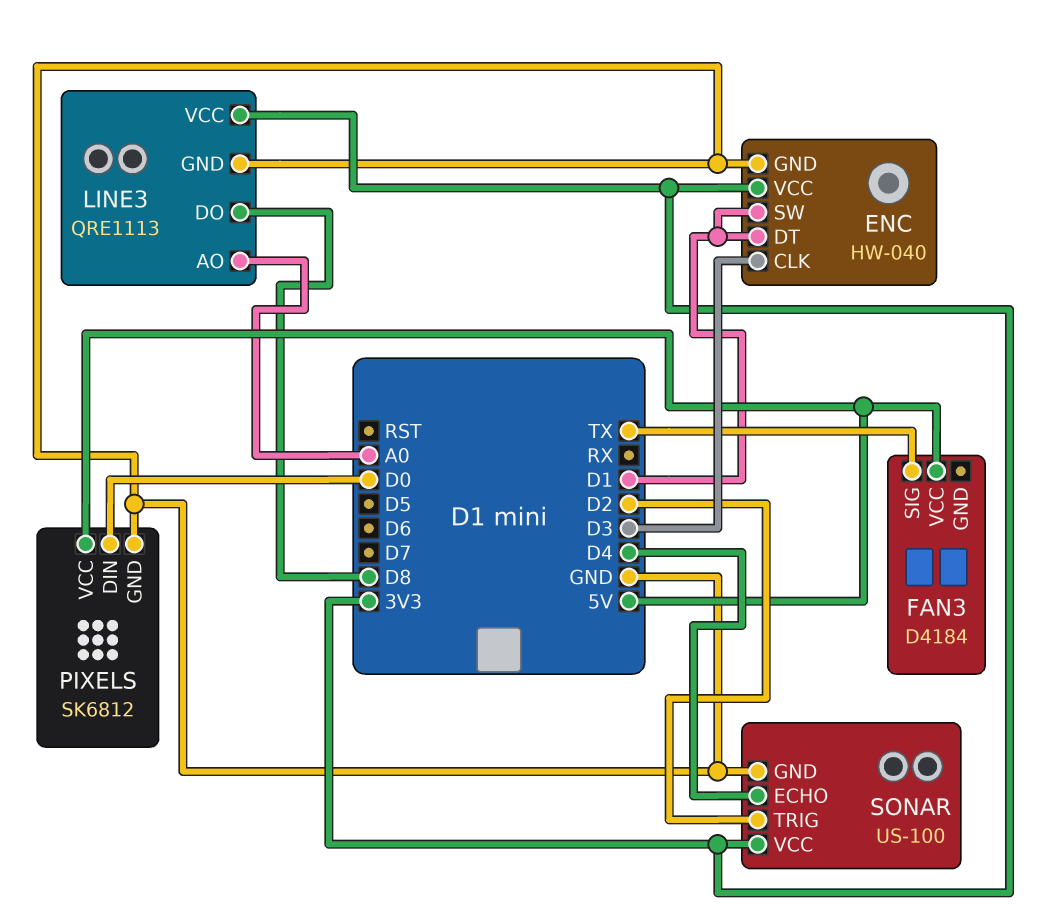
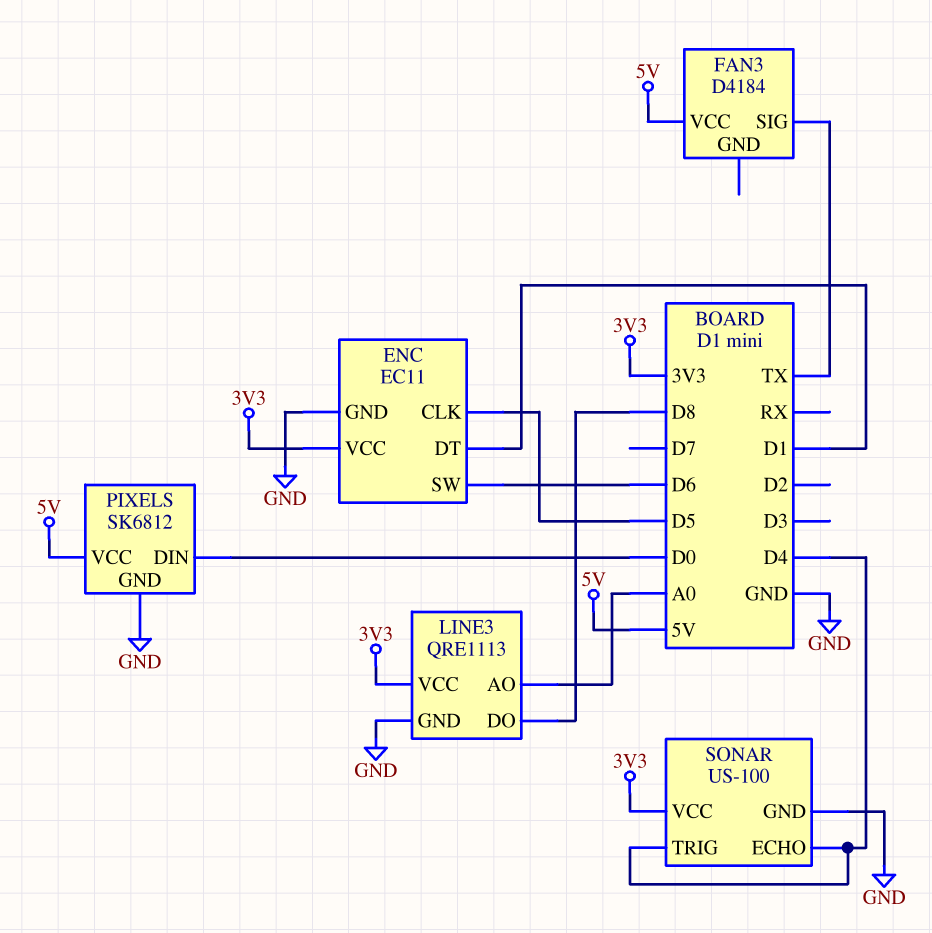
ENC: HW-040 -> EC11
ENC pin CLK: D3 -> D5
ENC pin SW: D1 -> D6
SONAR pin TRIG: D2 -> D4

